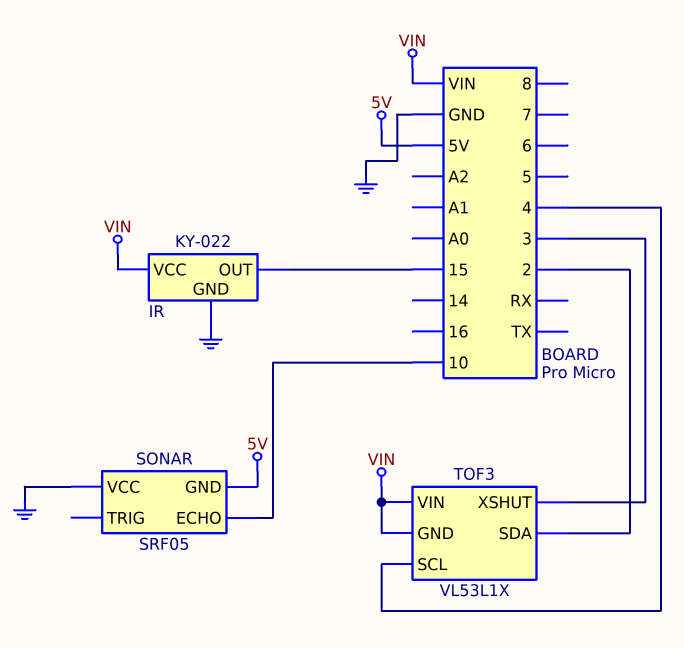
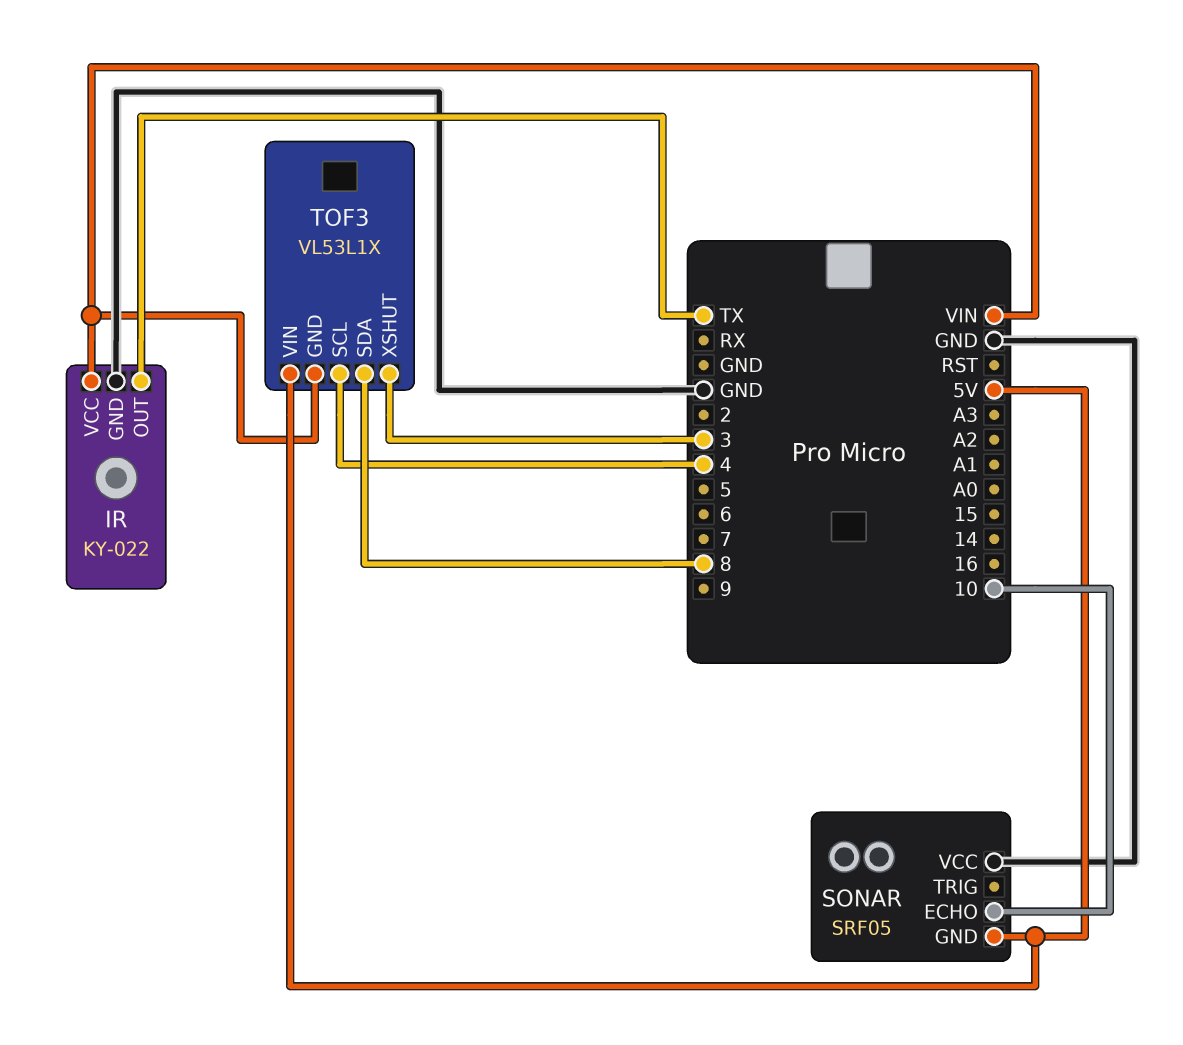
IR pin OUT: 15 -> TX
TOF3 pin SDA: 2 -> 8
TOF3 pin VIN: VIN -> 5V

